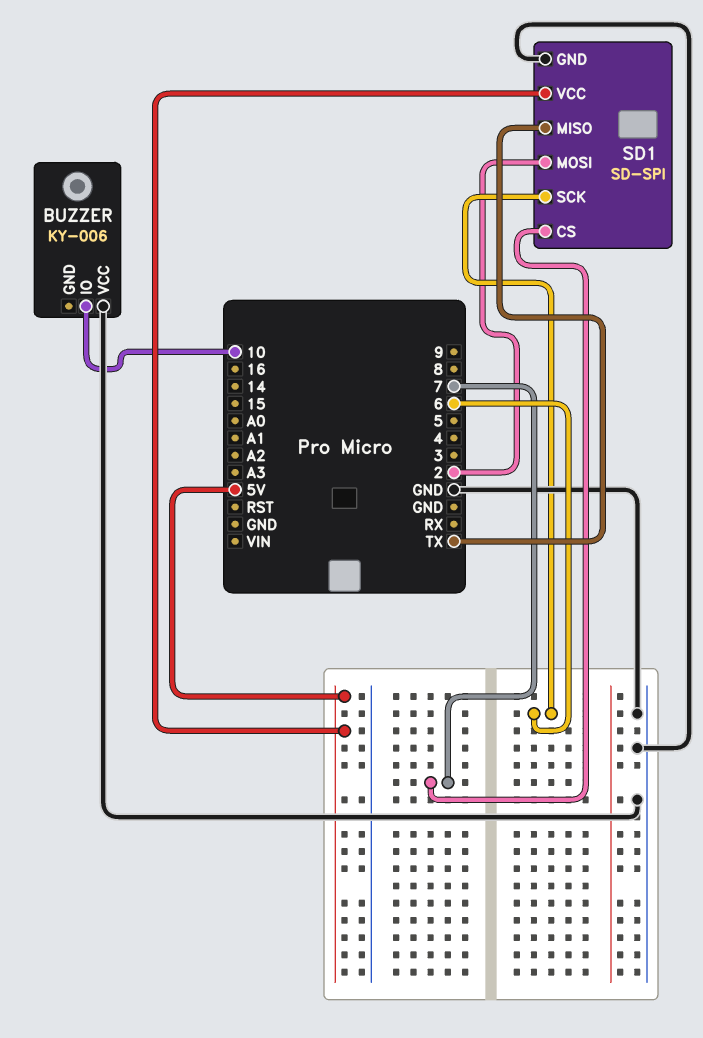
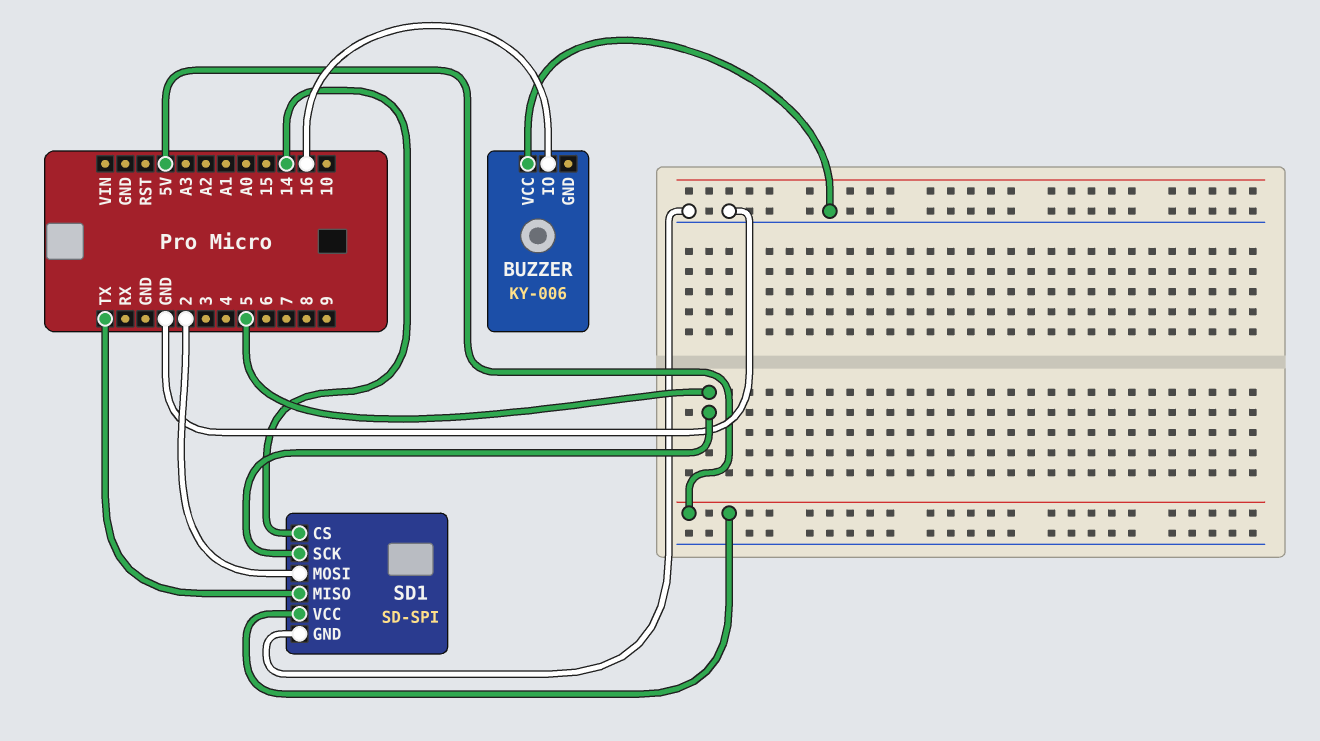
BUZZER pin IO: 10 -> 16
SD1 pin CS: 7 -> 14
SD1 pin SCK: 6 -> 5

